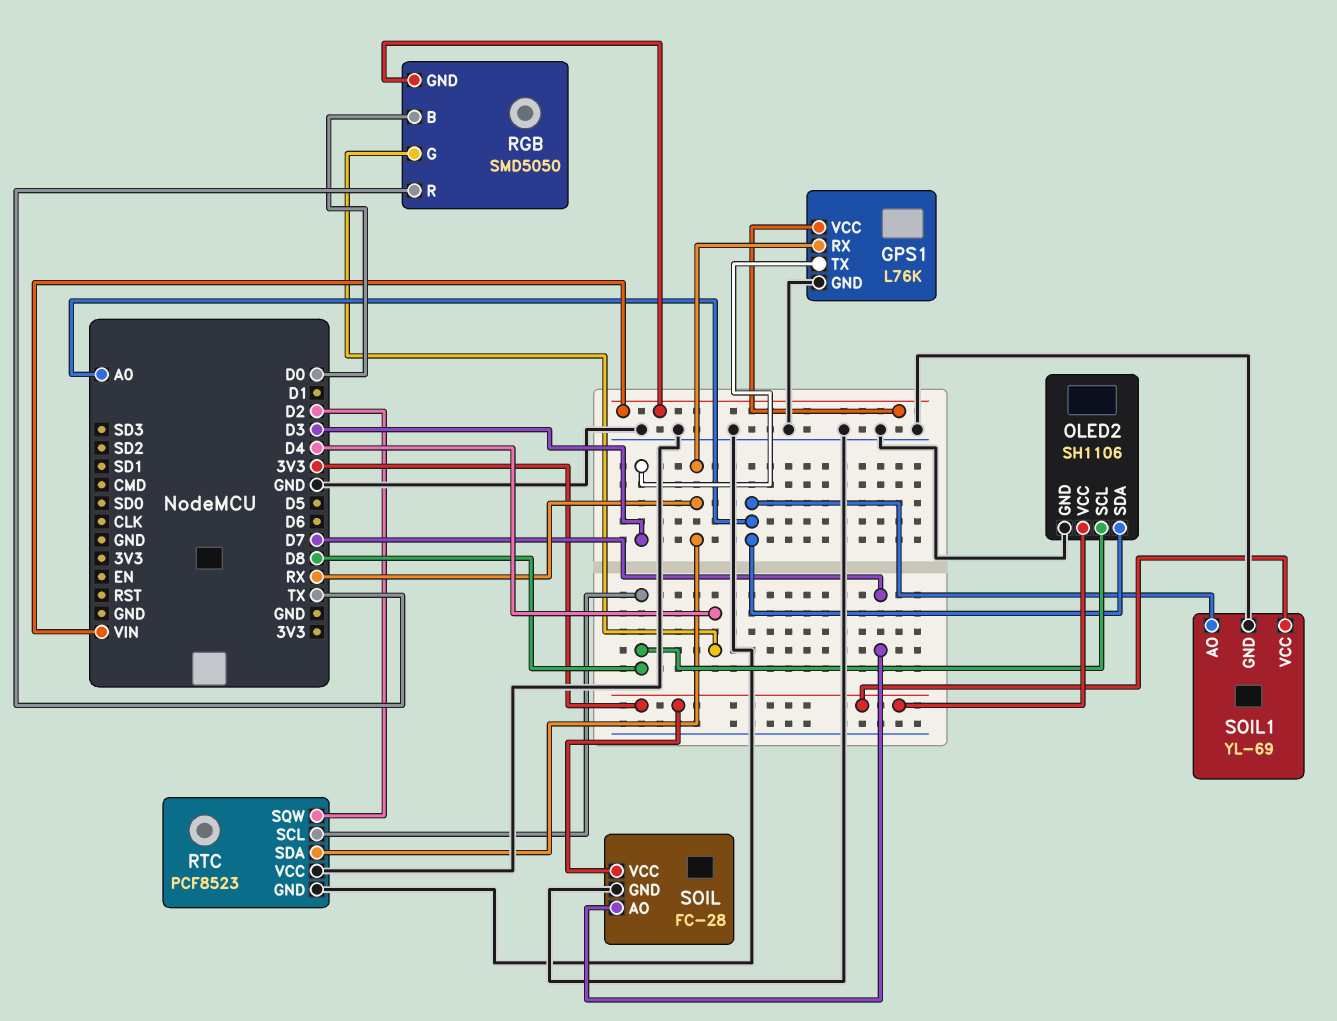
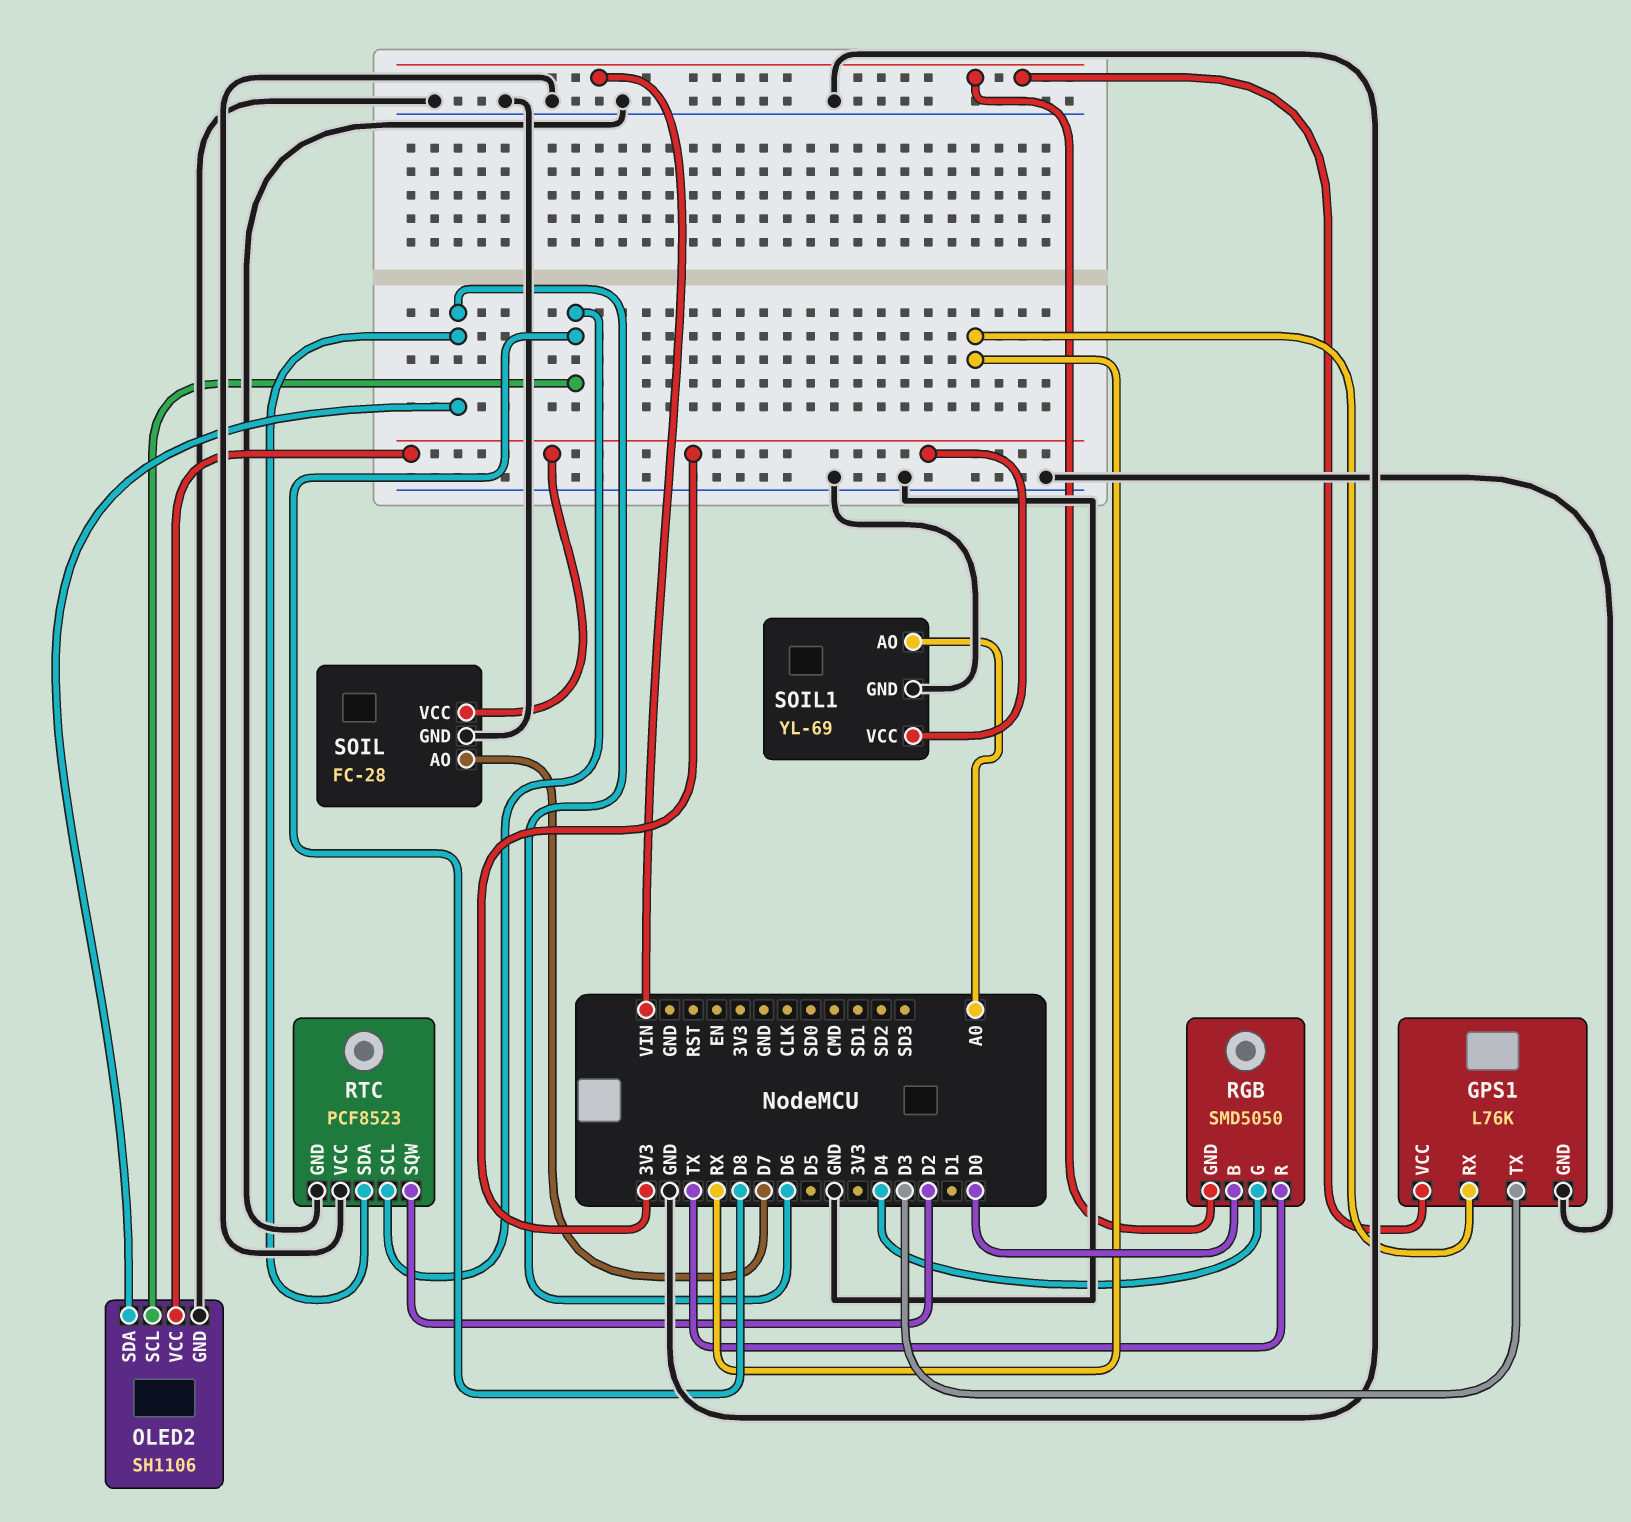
OLED2 pin SDA: A0 -> D6
RTC pin SDA: RX -> D6

